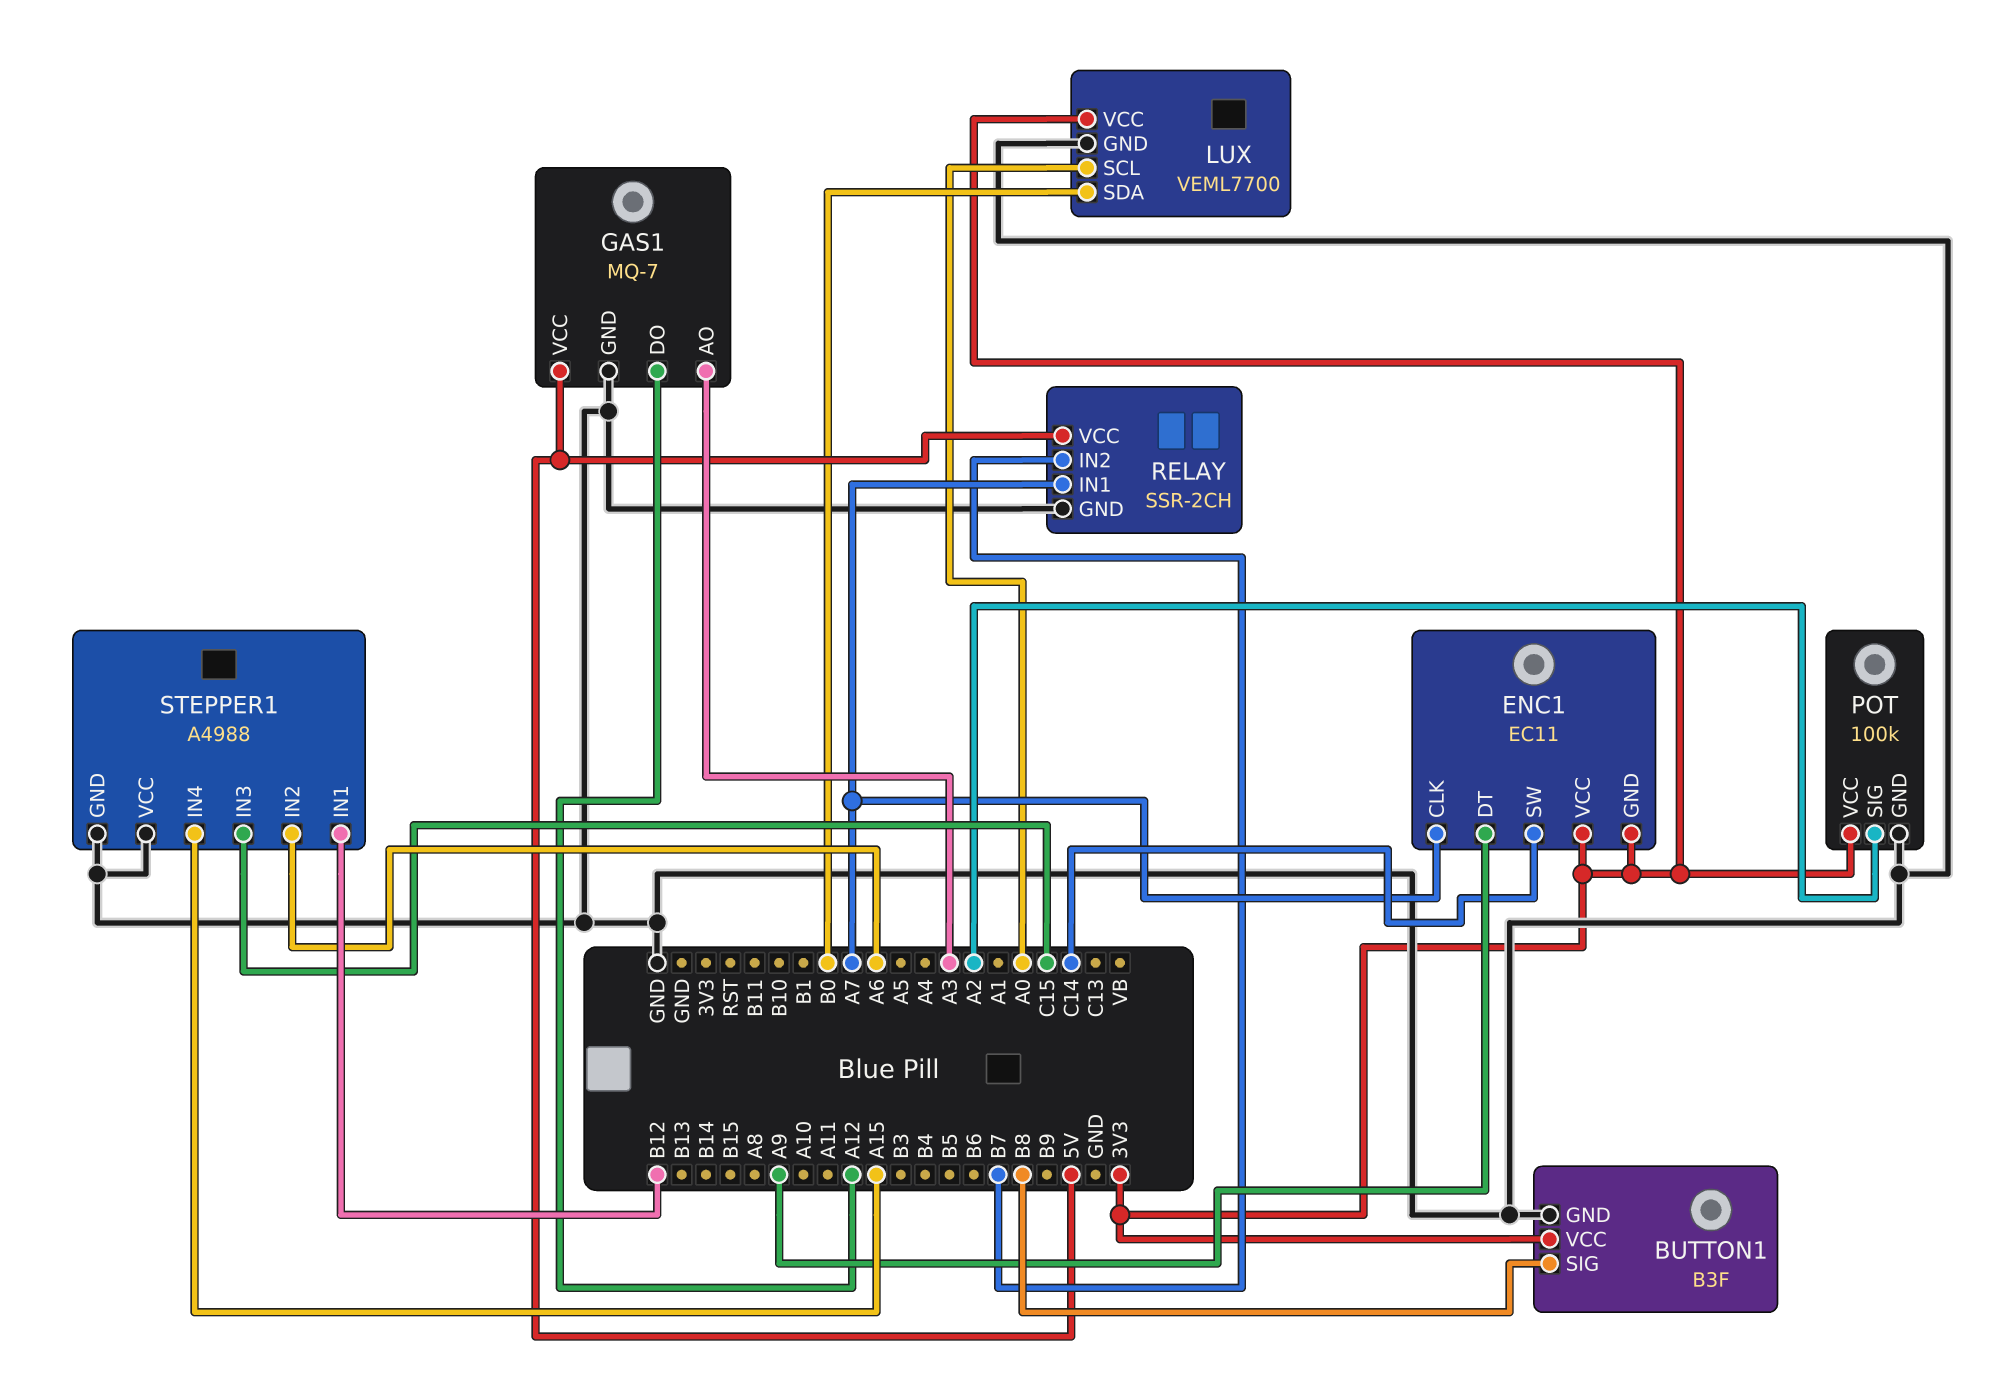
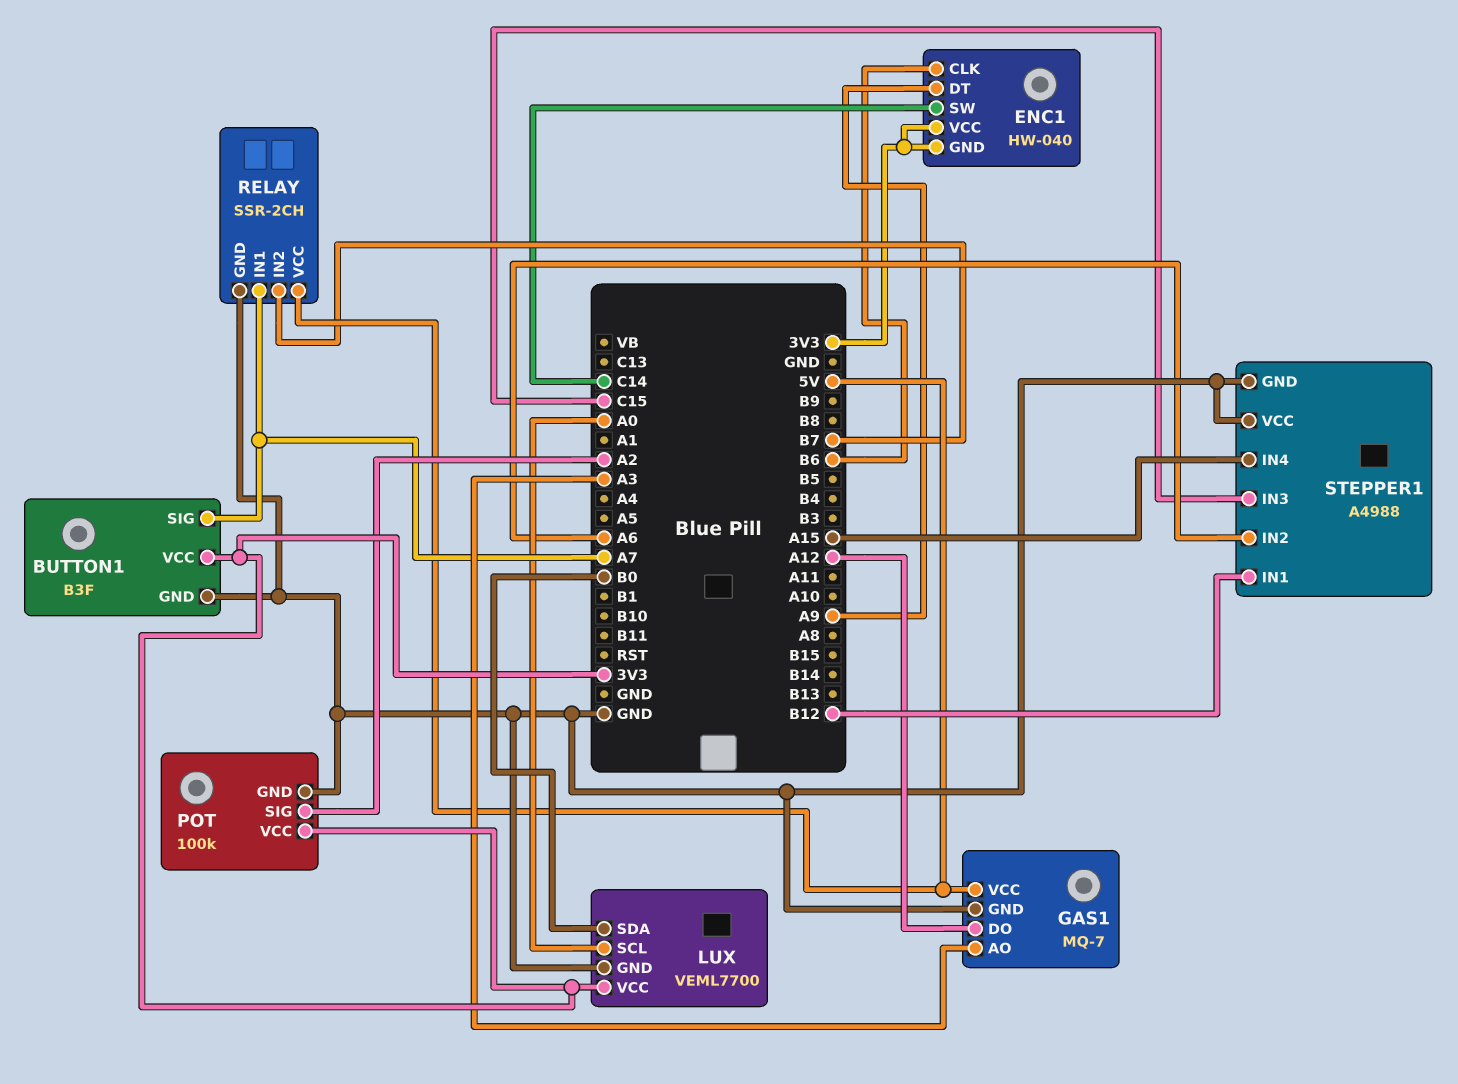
BUTTON1 pin SIG: B8 -> A7
ENC1: EC11 -> HW-040
ENC1 pin CLK: A7 -> B6

